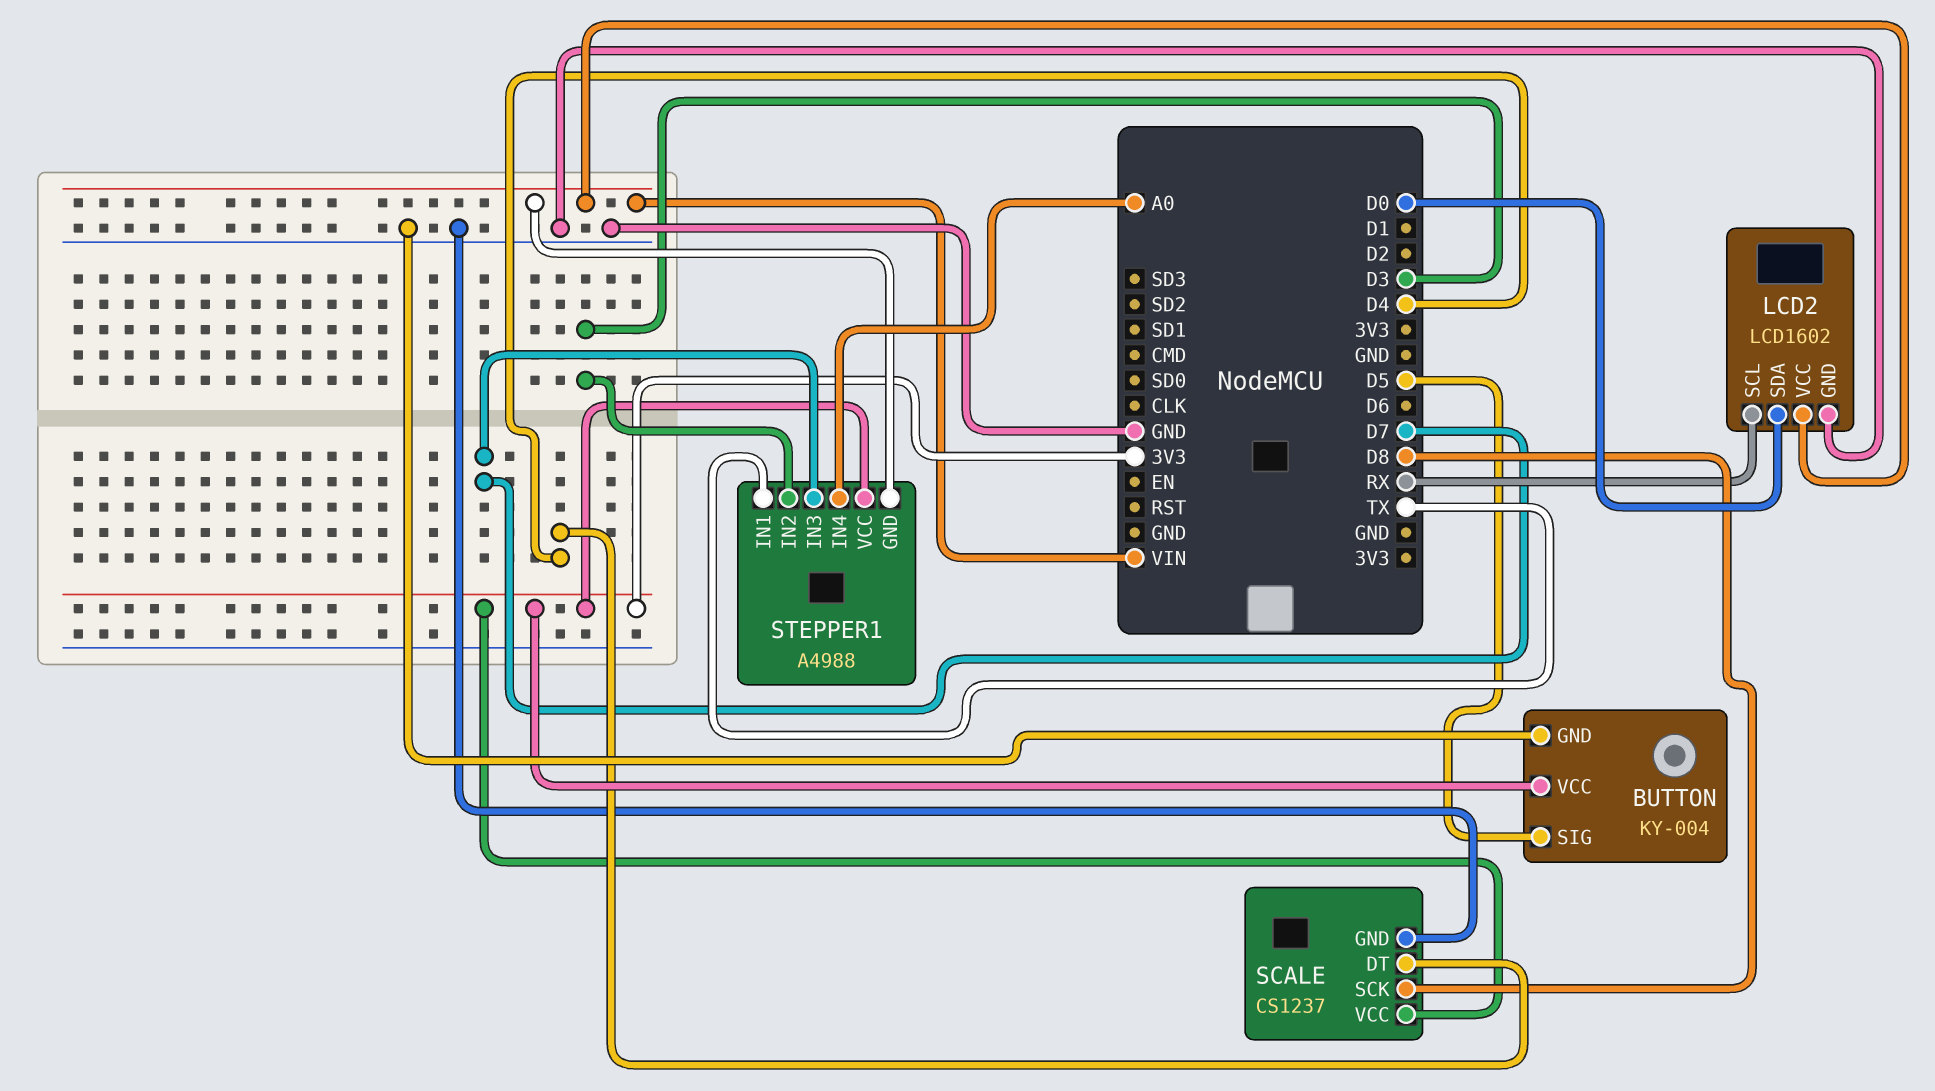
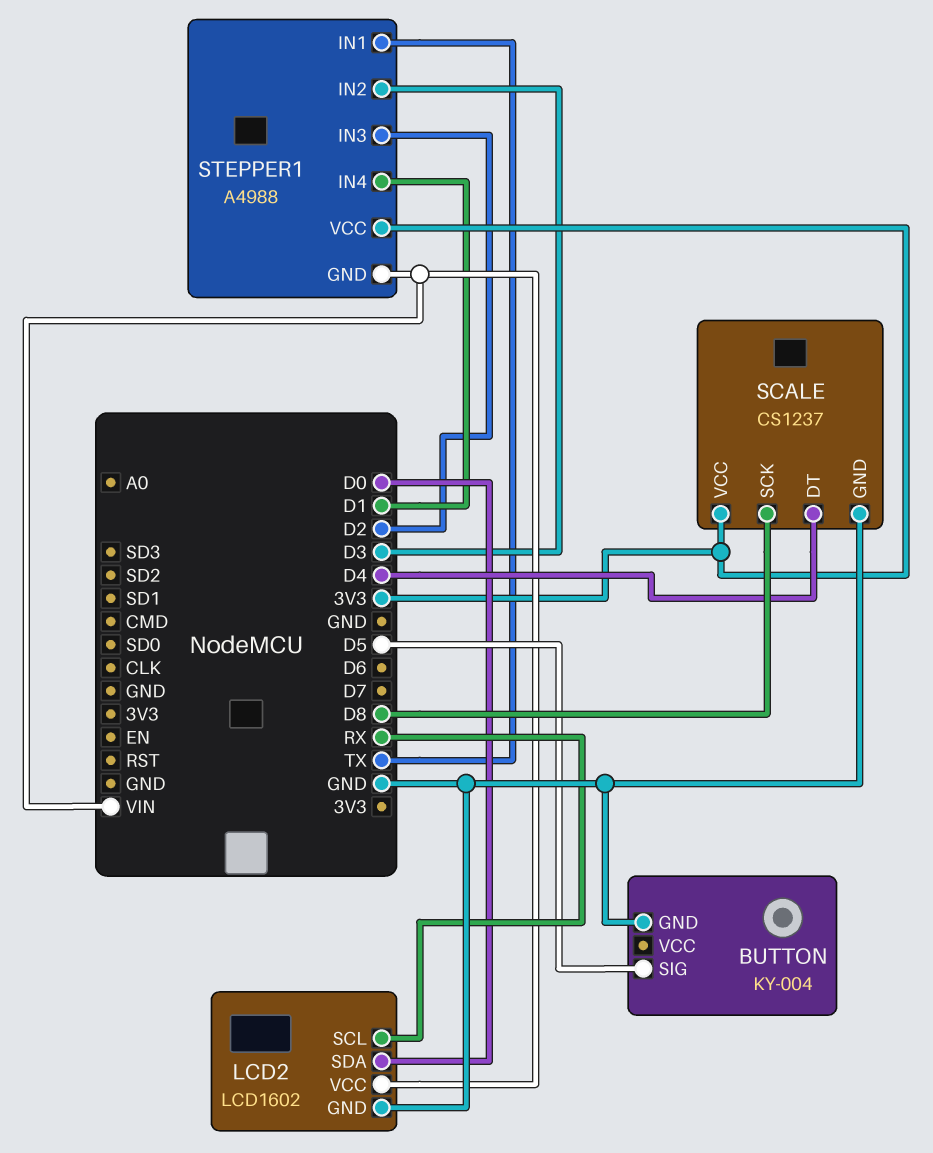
BUTTON pin VCC: 3V3 -> none
STEPPER1 pin IN3: D7 -> D2
STEPPER1 pin IN4: A0 -> D1

